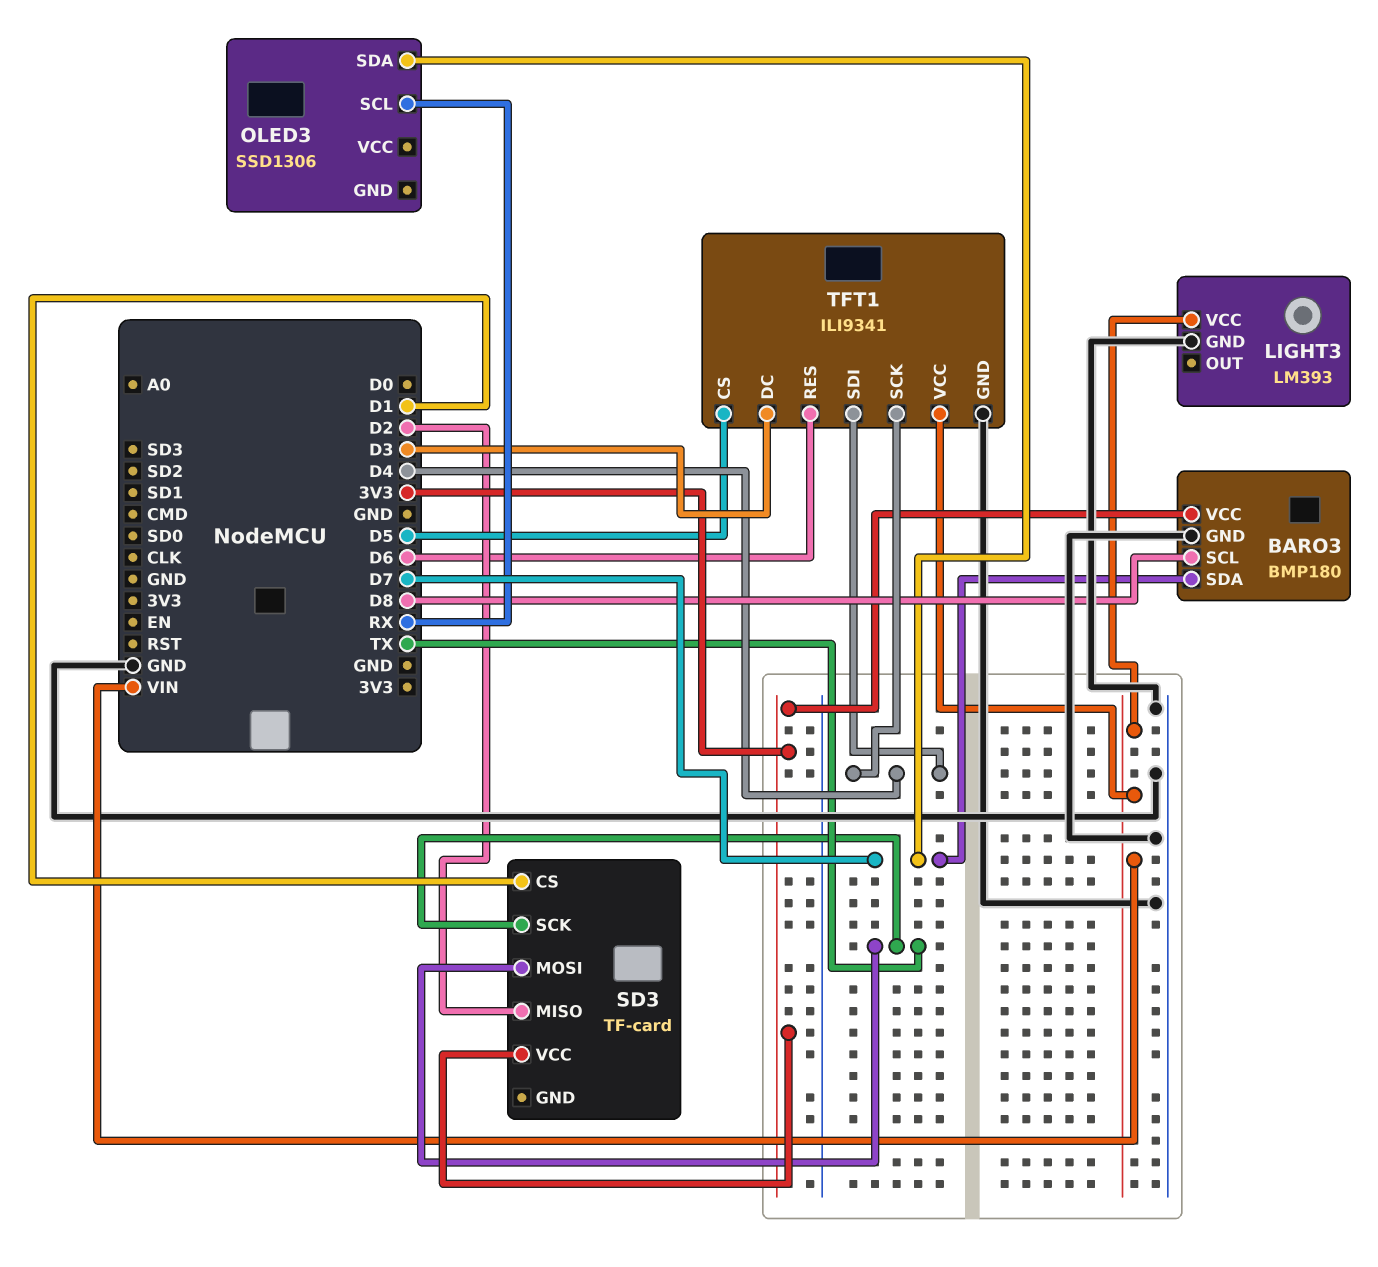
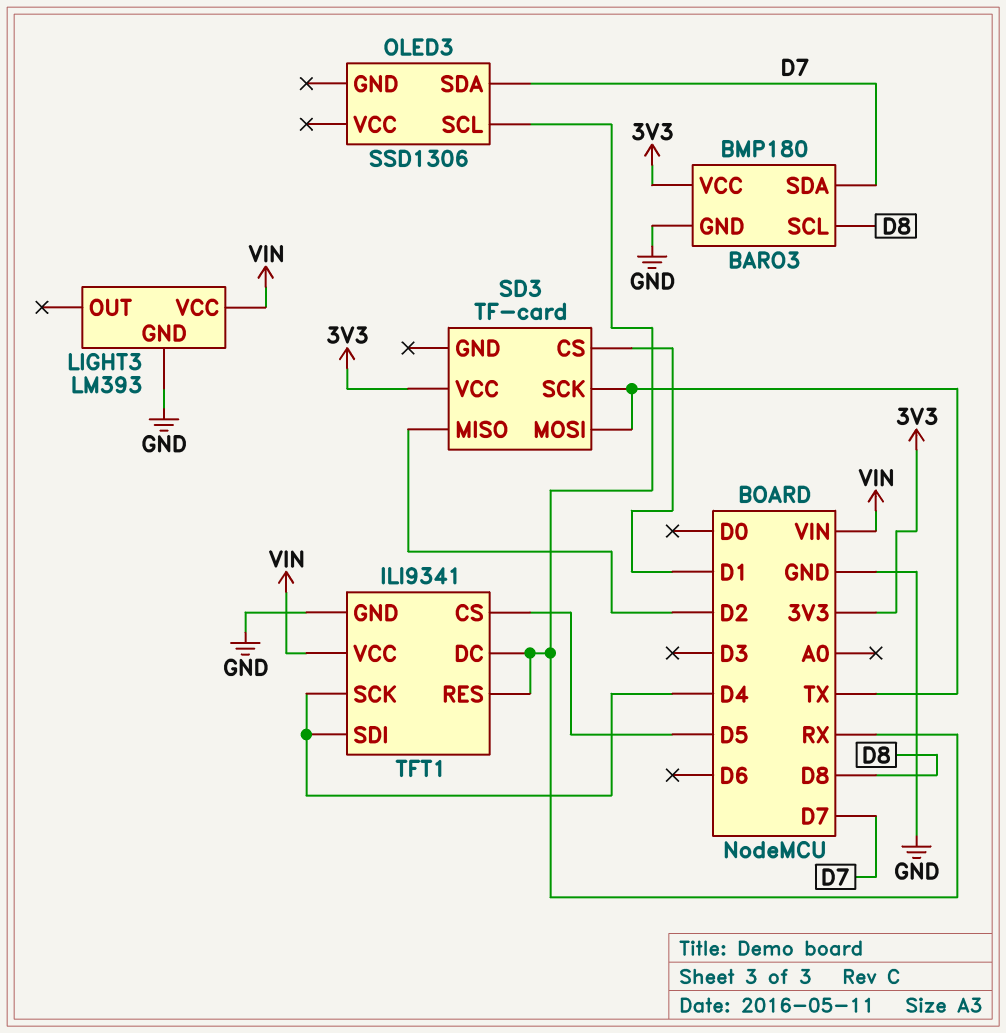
TFT1 pin DC: D3 -> RX
TFT1 pin RES: D6 -> RX

